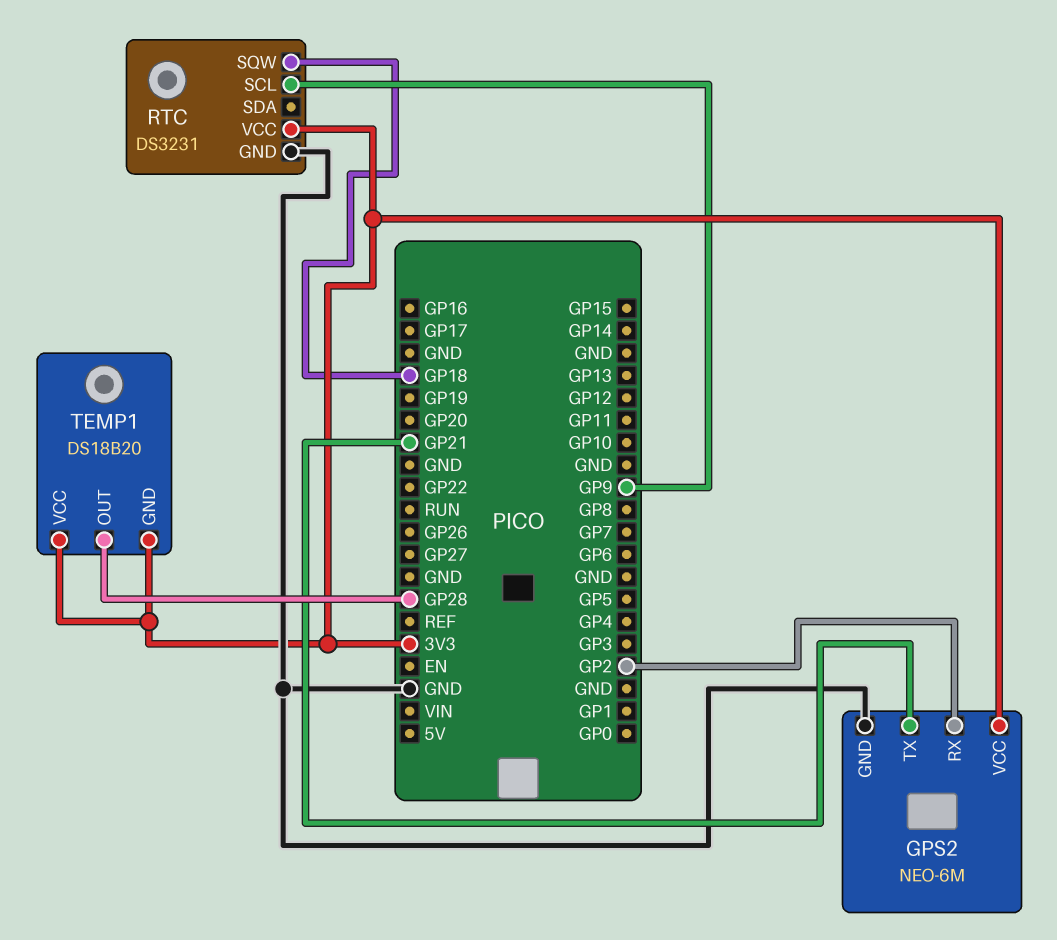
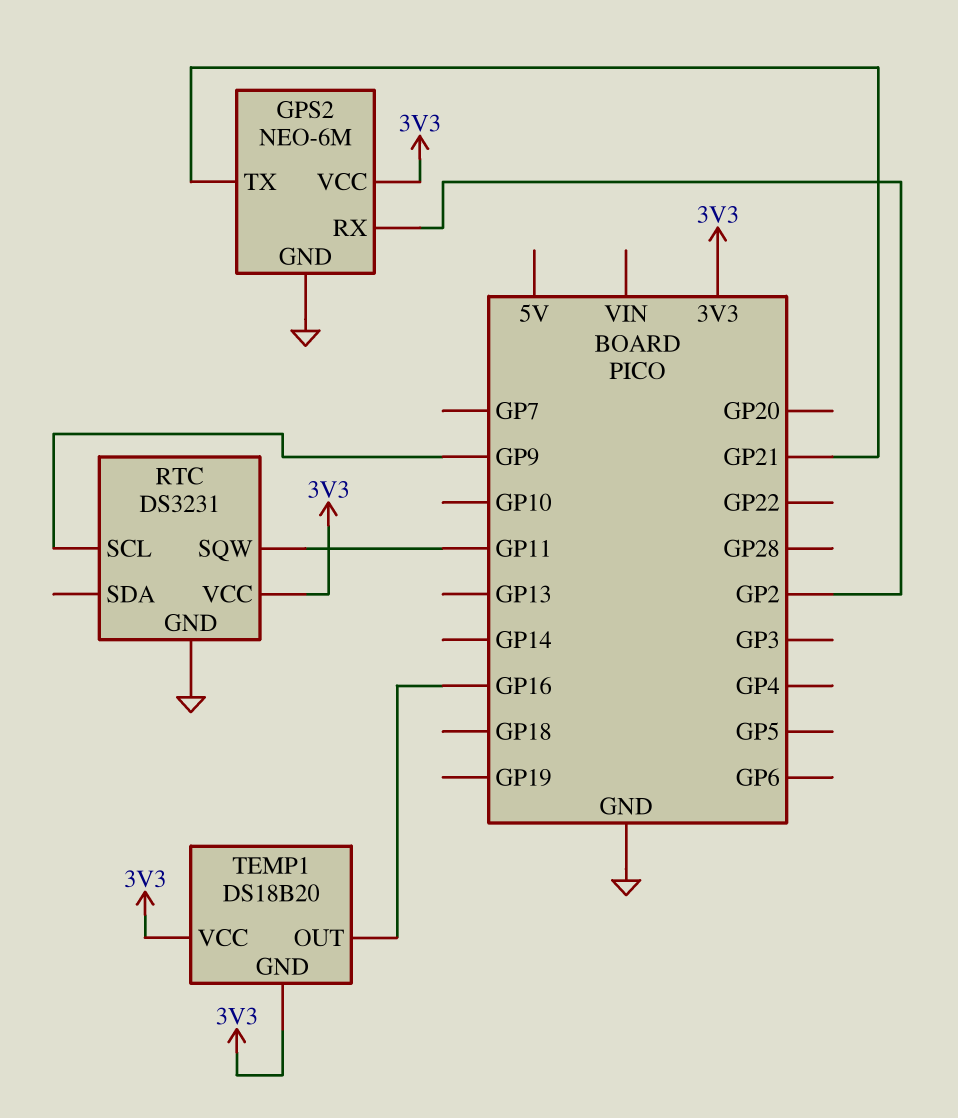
RTC pin SQW: GP18 -> GP11
TEMP1 pin OUT: GP28 -> GP16

